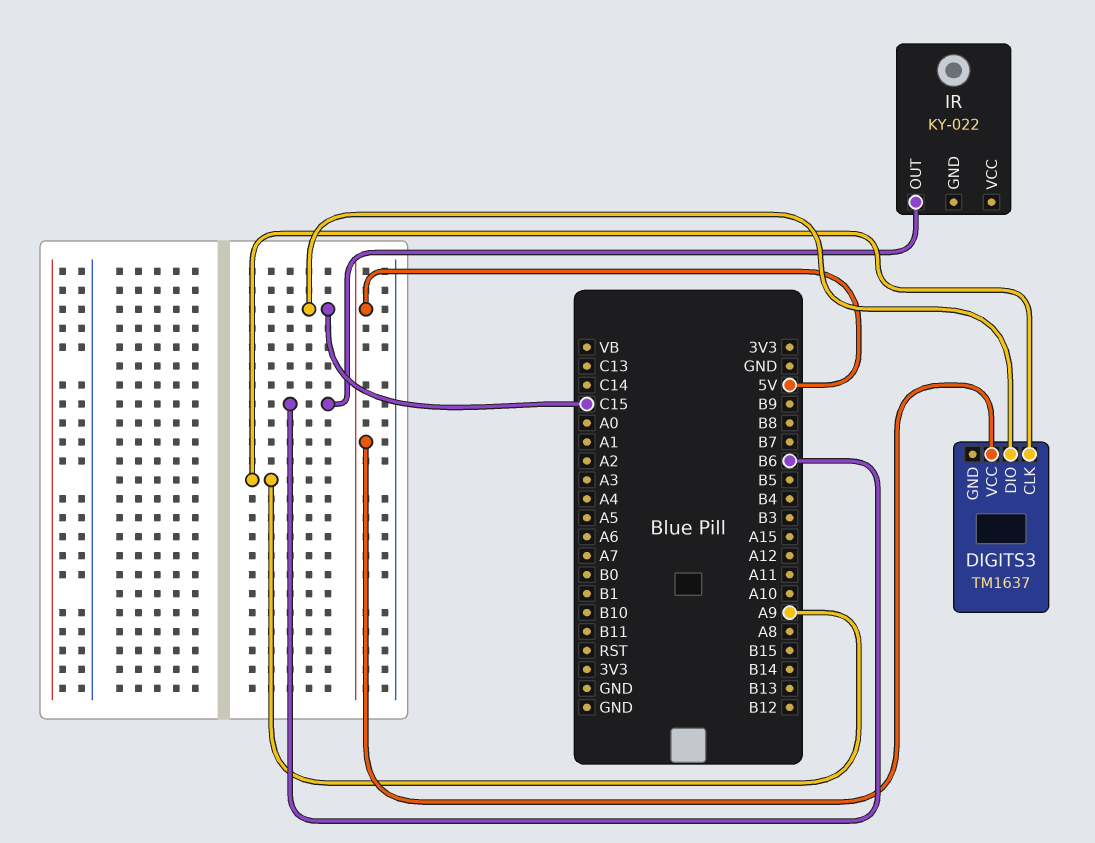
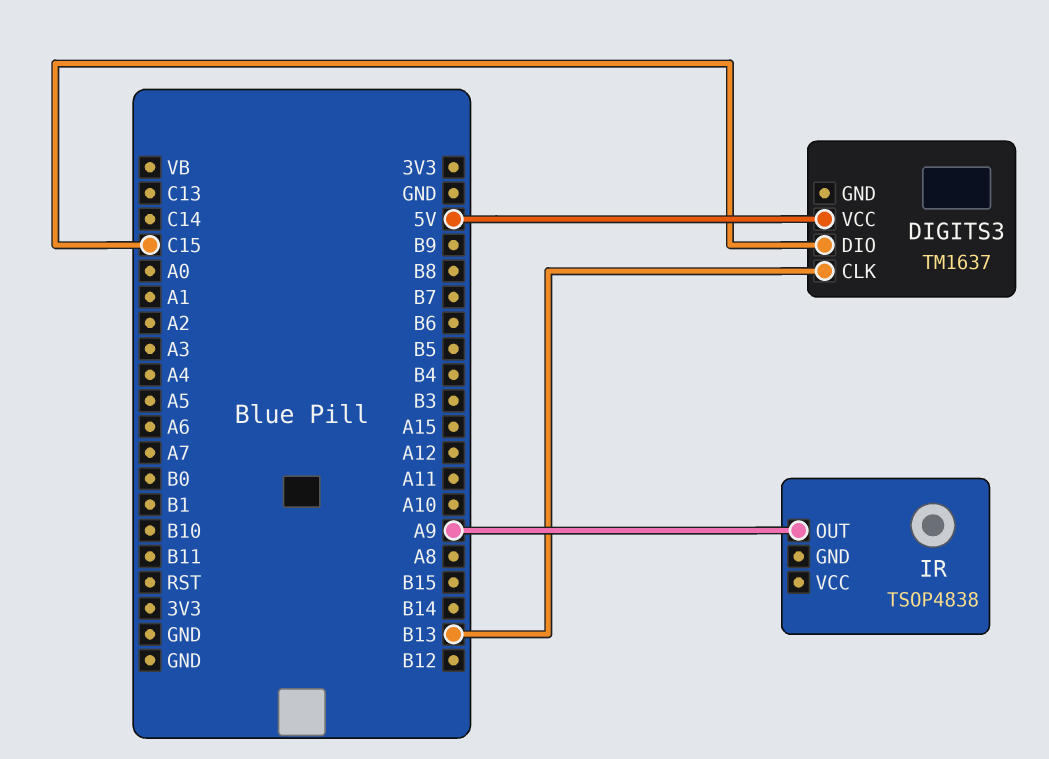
DIGITS3 pin CLK: A9 -> B13
IR: KY-022 -> TSOP4838
IR pin OUT: B6 -> A9

